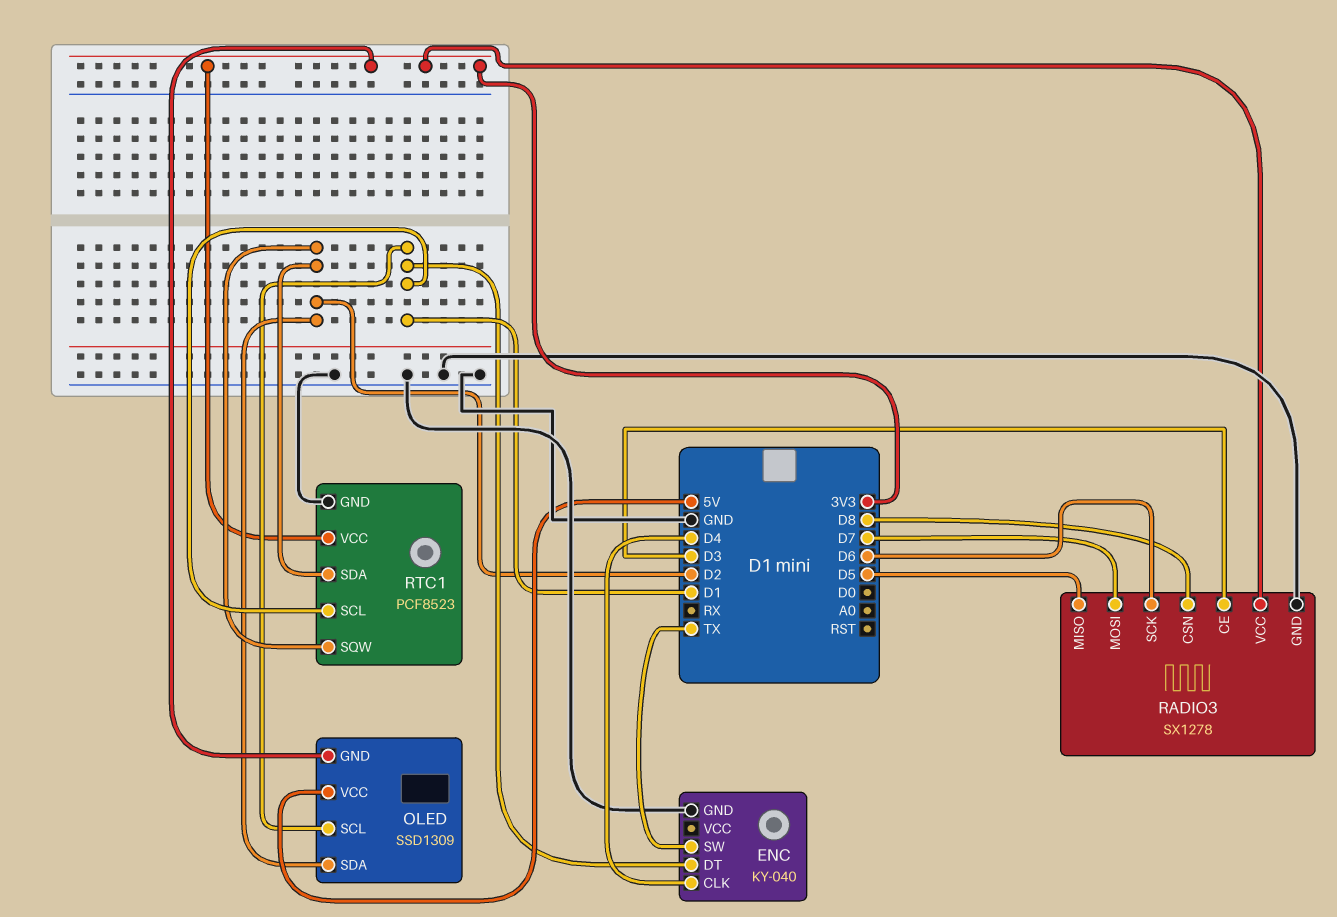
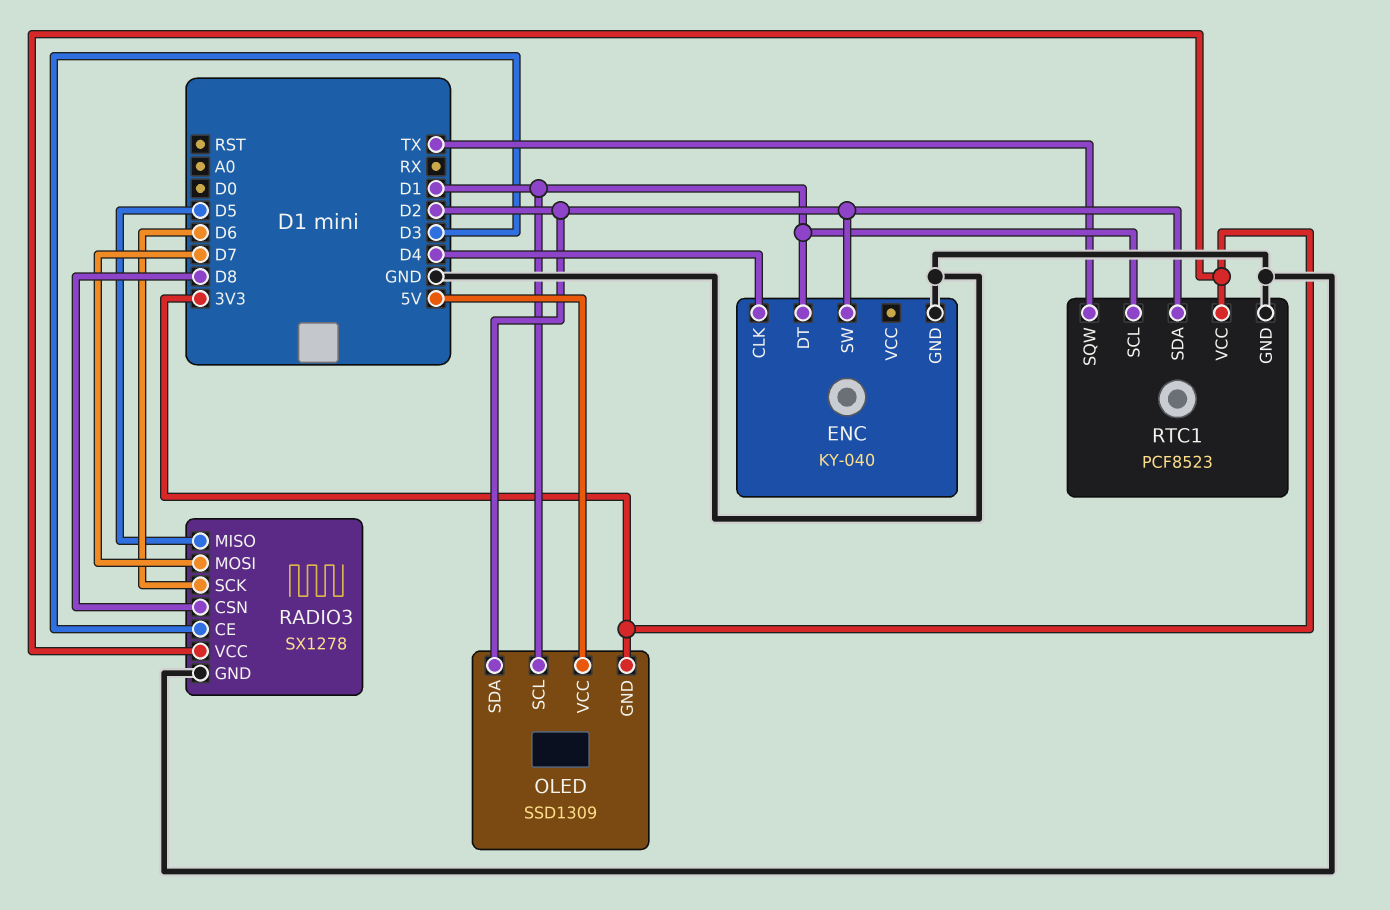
ENC pin SW: TX -> D2
RTC1 pin SQW: D2 -> TX

